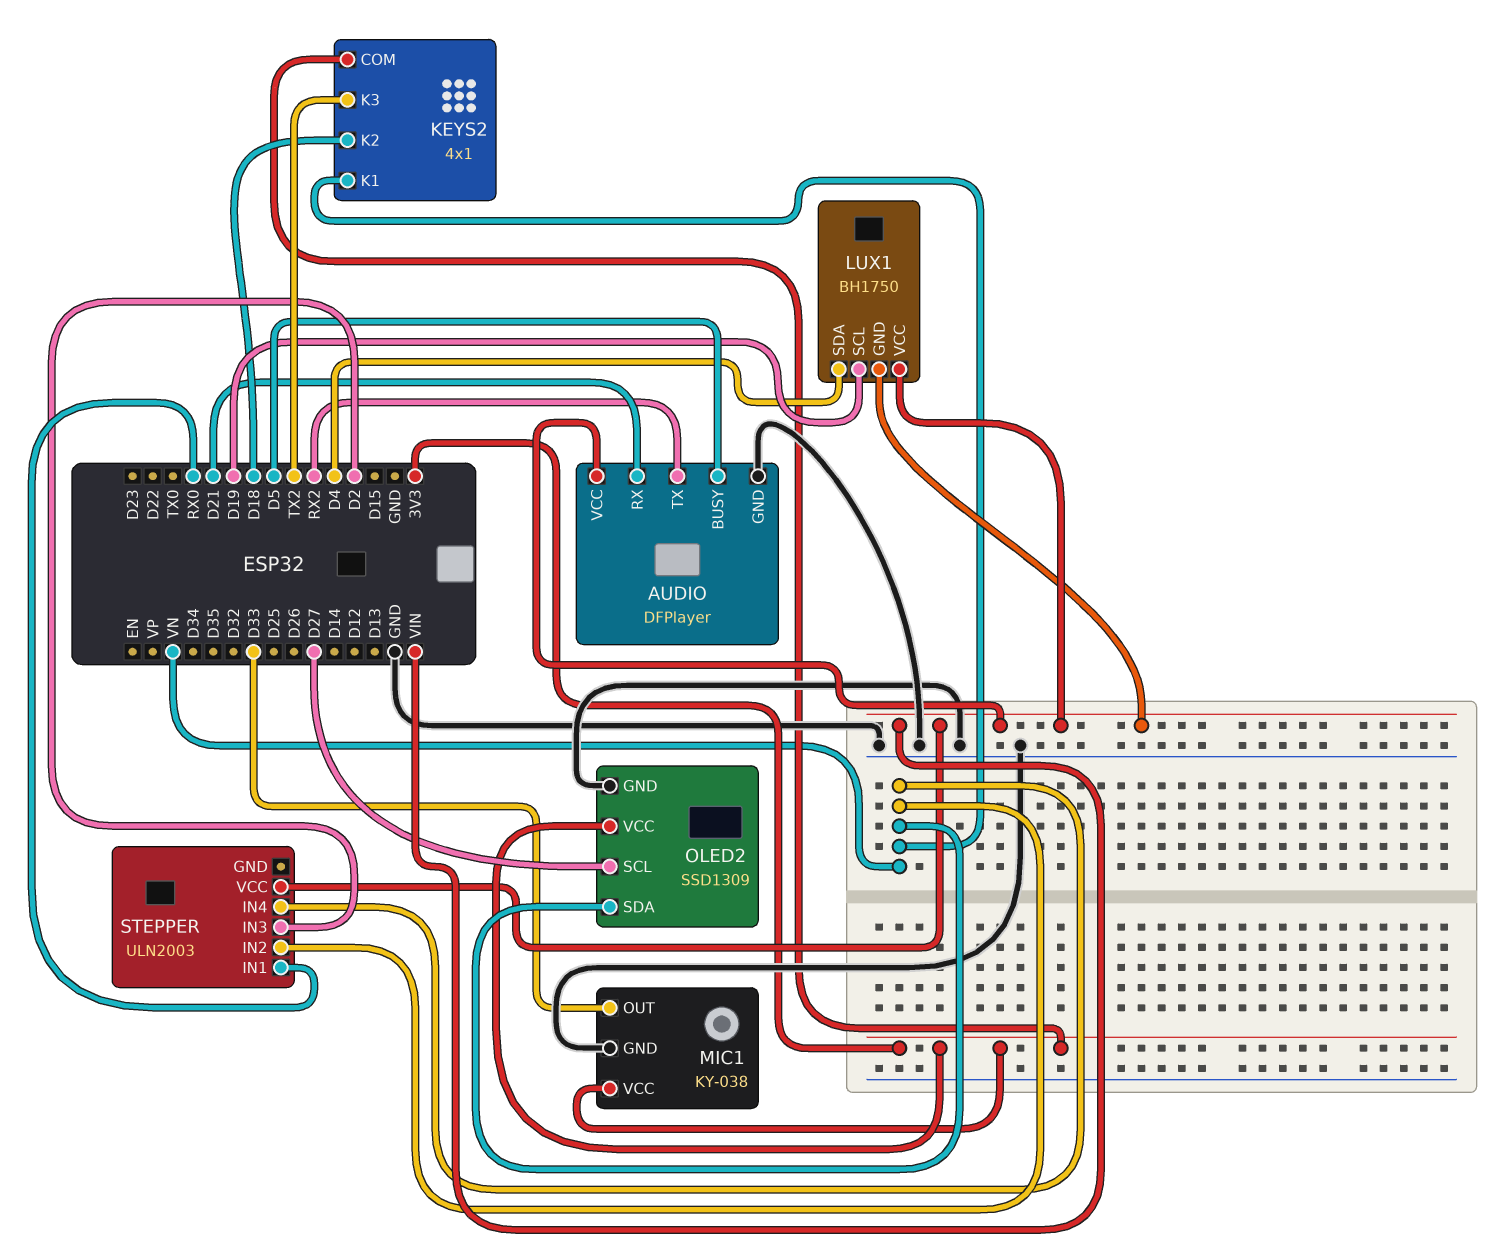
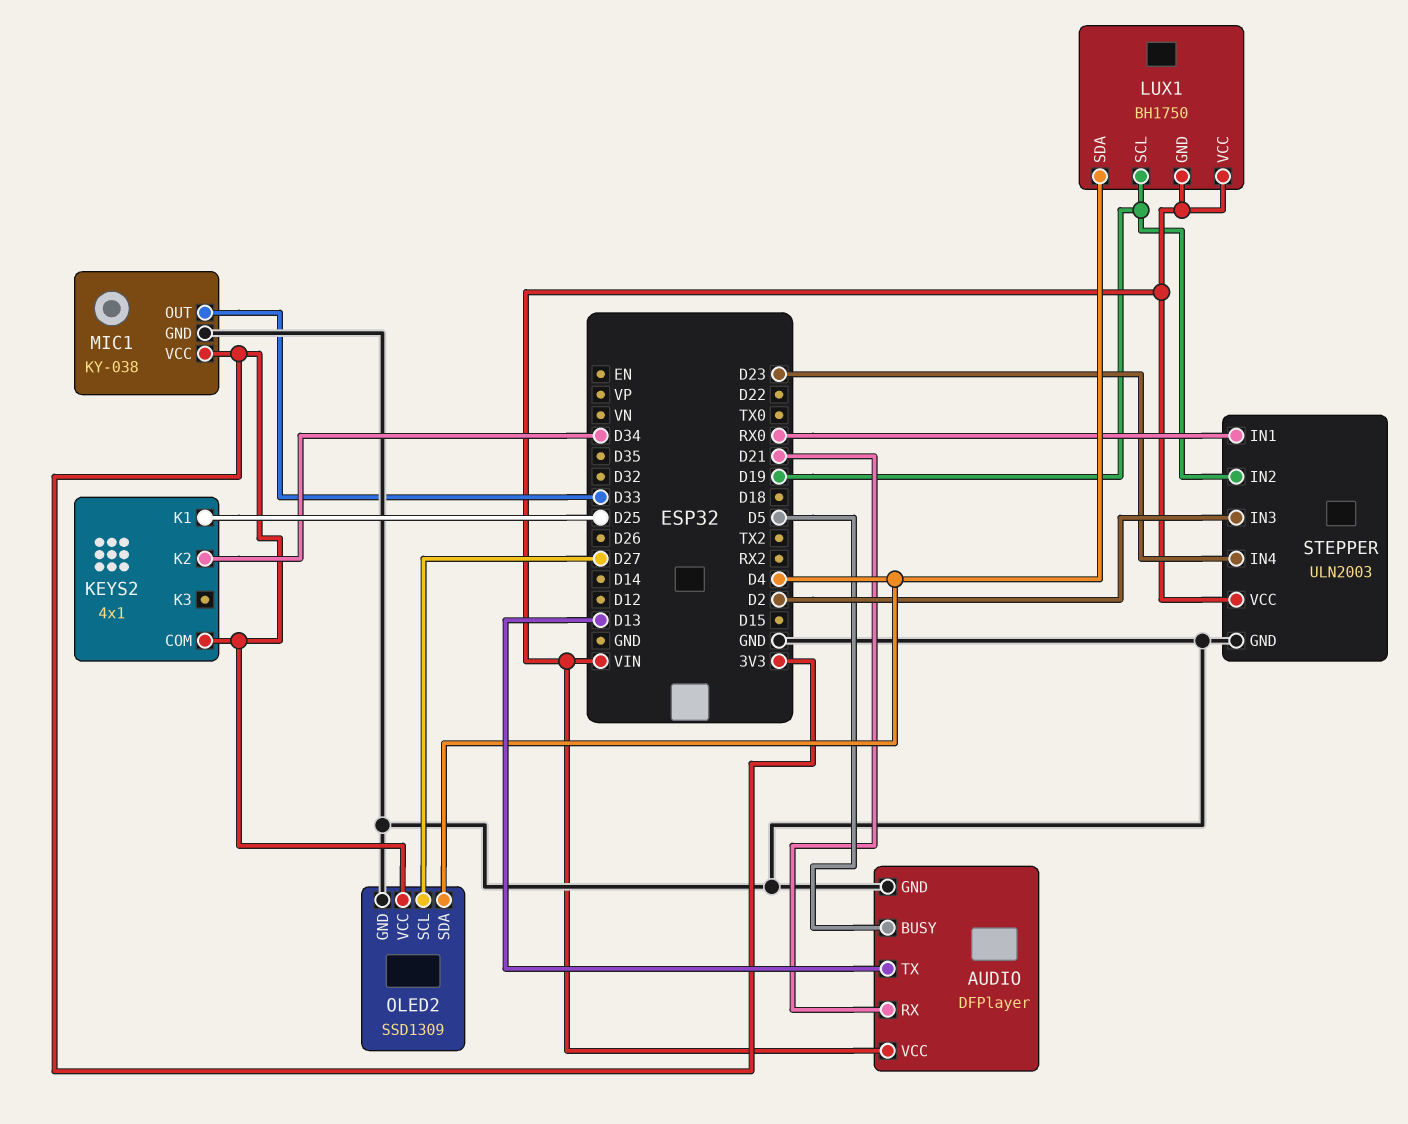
AUDIO pin TX: RX2 -> D13
KEYS2 pin K1: VN -> D25
KEYS2 pin K2: D18 -> D34
KEYS2 pin K3: TX2 -> none
OLED2 pin SDA: VN -> D4
STEPPER pin GND: none -> GND
STEPPER pin IN2: VN -> D19
STEPPER pin IN4: VN -> D23

